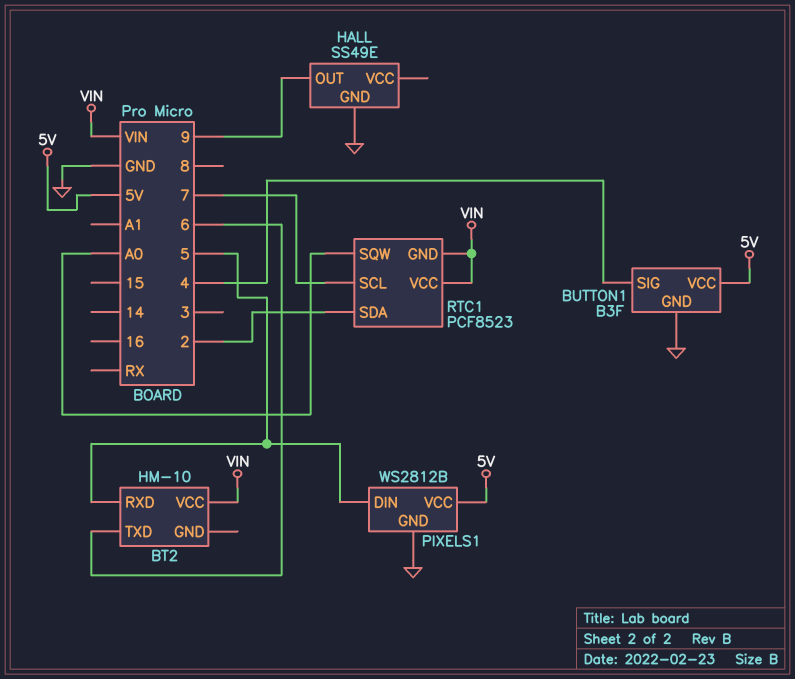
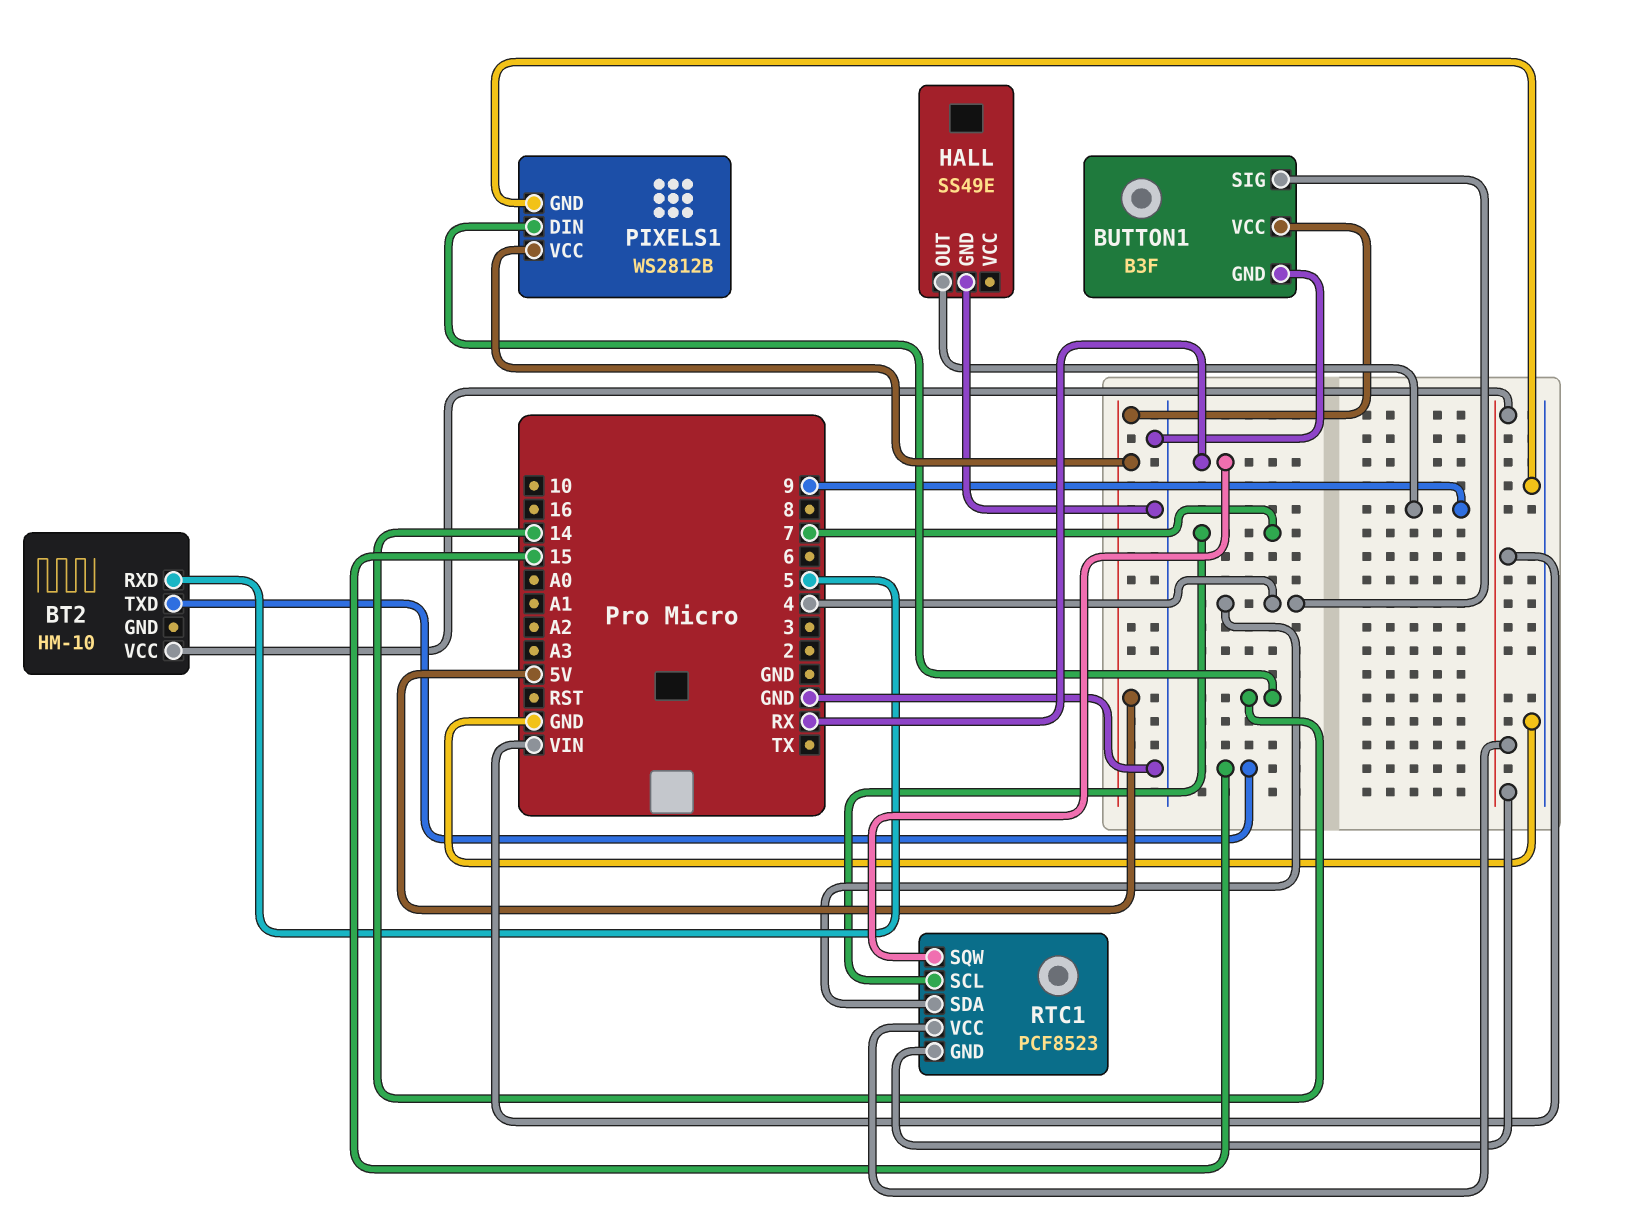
BT2 pin TXD: 6 -> 15
PIXELS1 pin DIN: 5 -> 14
RTC1 pin SDA: 2 -> 4
RTC1 pin SQW: A0 -> RX

